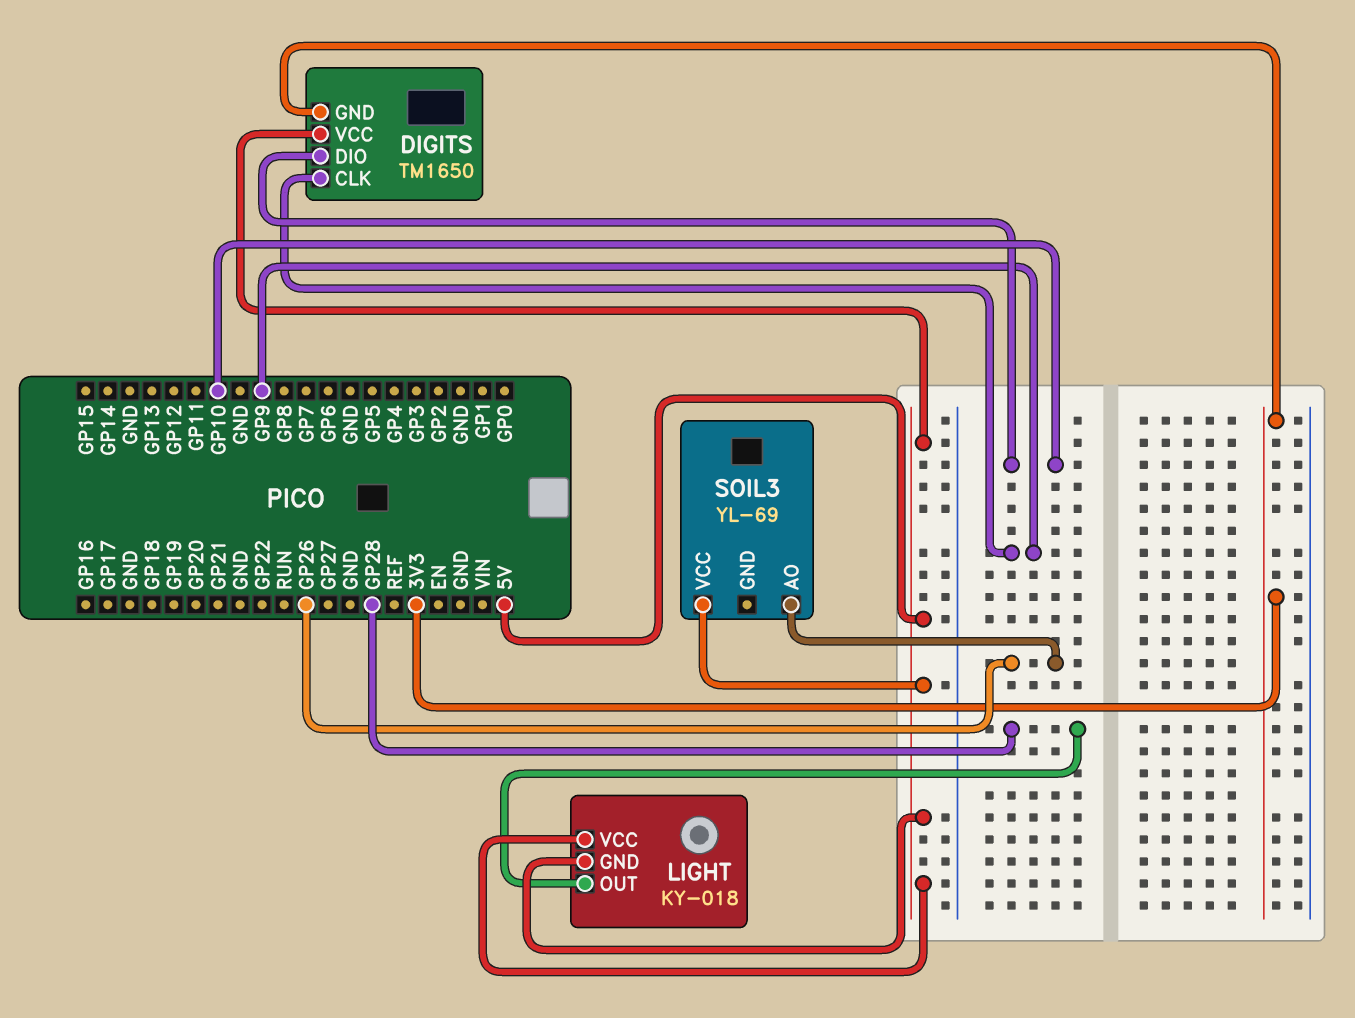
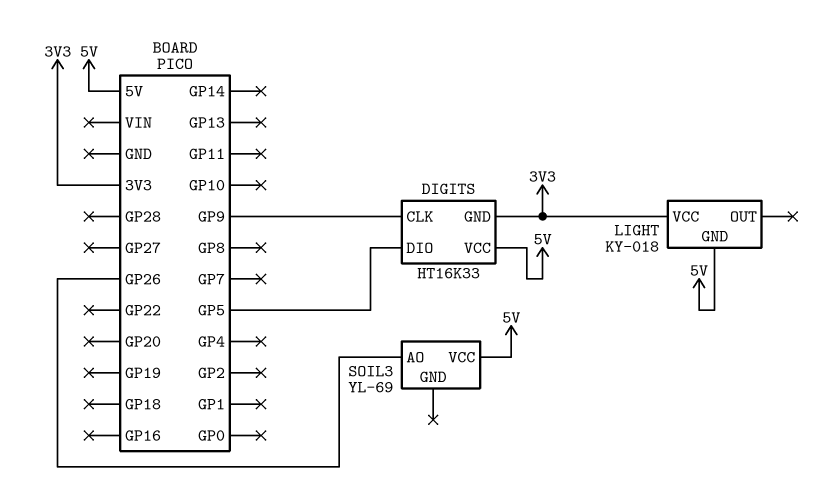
DIGITS: TM1650 -> HT16K33
DIGITS pin DIO: GP10 -> GP5
LIGHT pin OUT: GP28 -> none
LIGHT pin VCC: 5V -> 3V3

